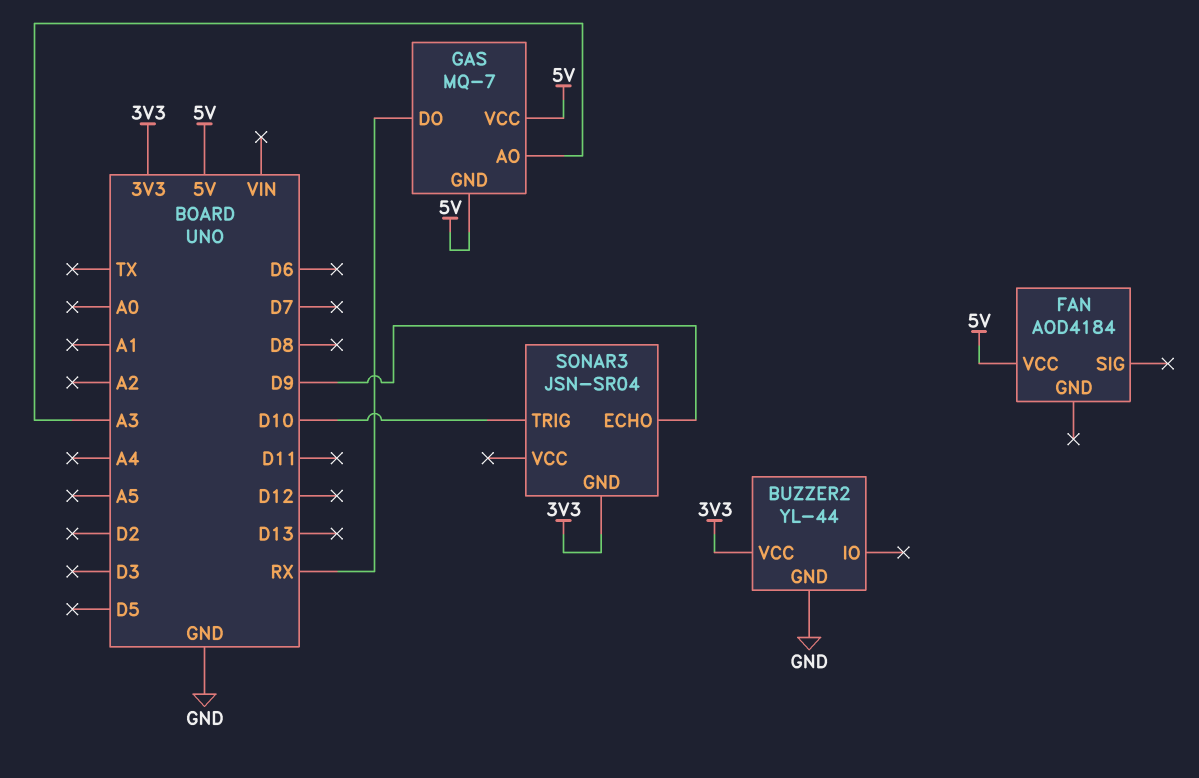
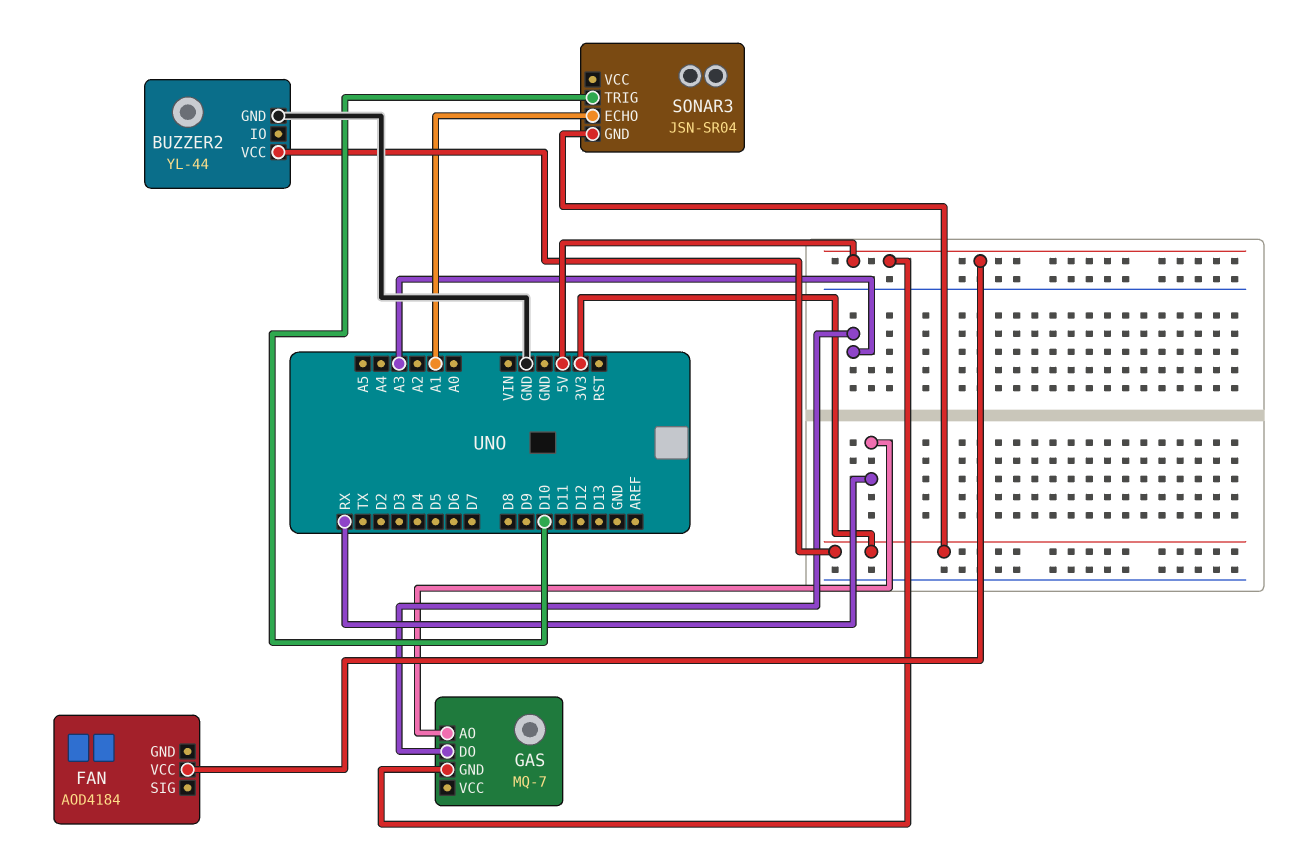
GAS pin AO: A3 -> RX
GAS pin DO: RX -> A3
GAS pin VCC: 5V -> none
SONAR3 pin ECHO: D9 -> A1

